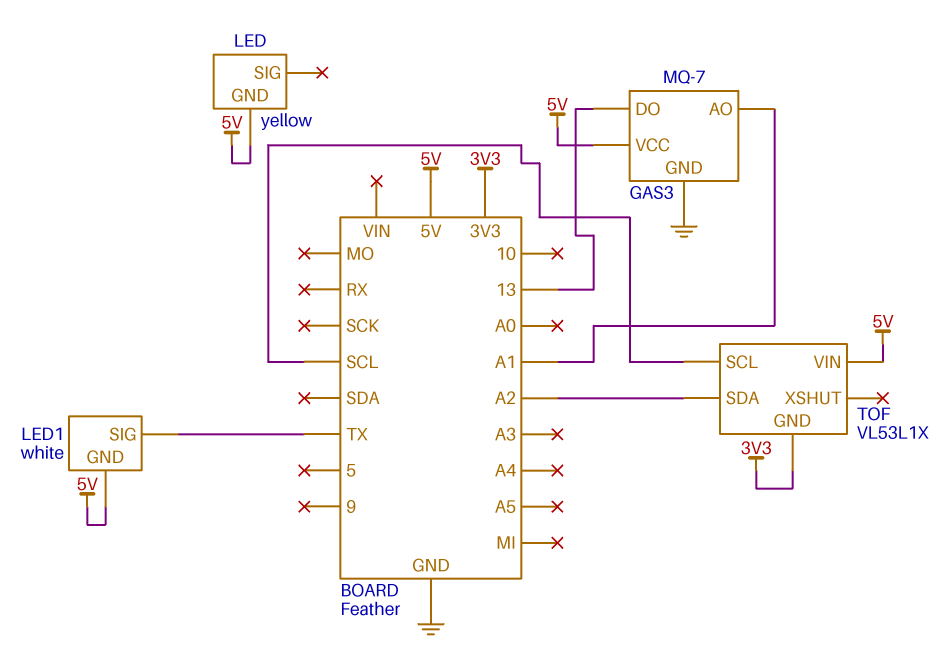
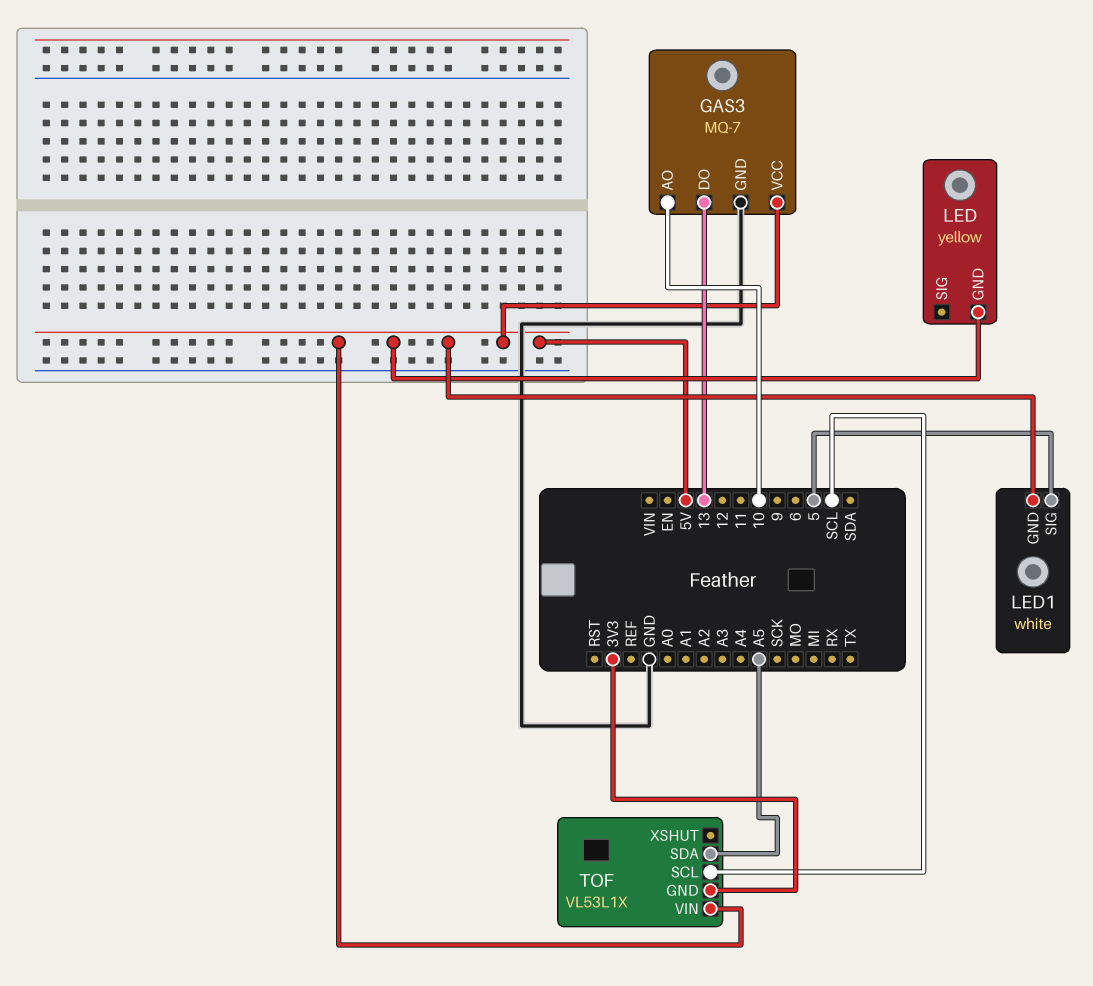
GAS3 pin AO: A1 -> 10
LED1 pin SIG: TX -> 5
TOF pin SDA: A2 -> A5

